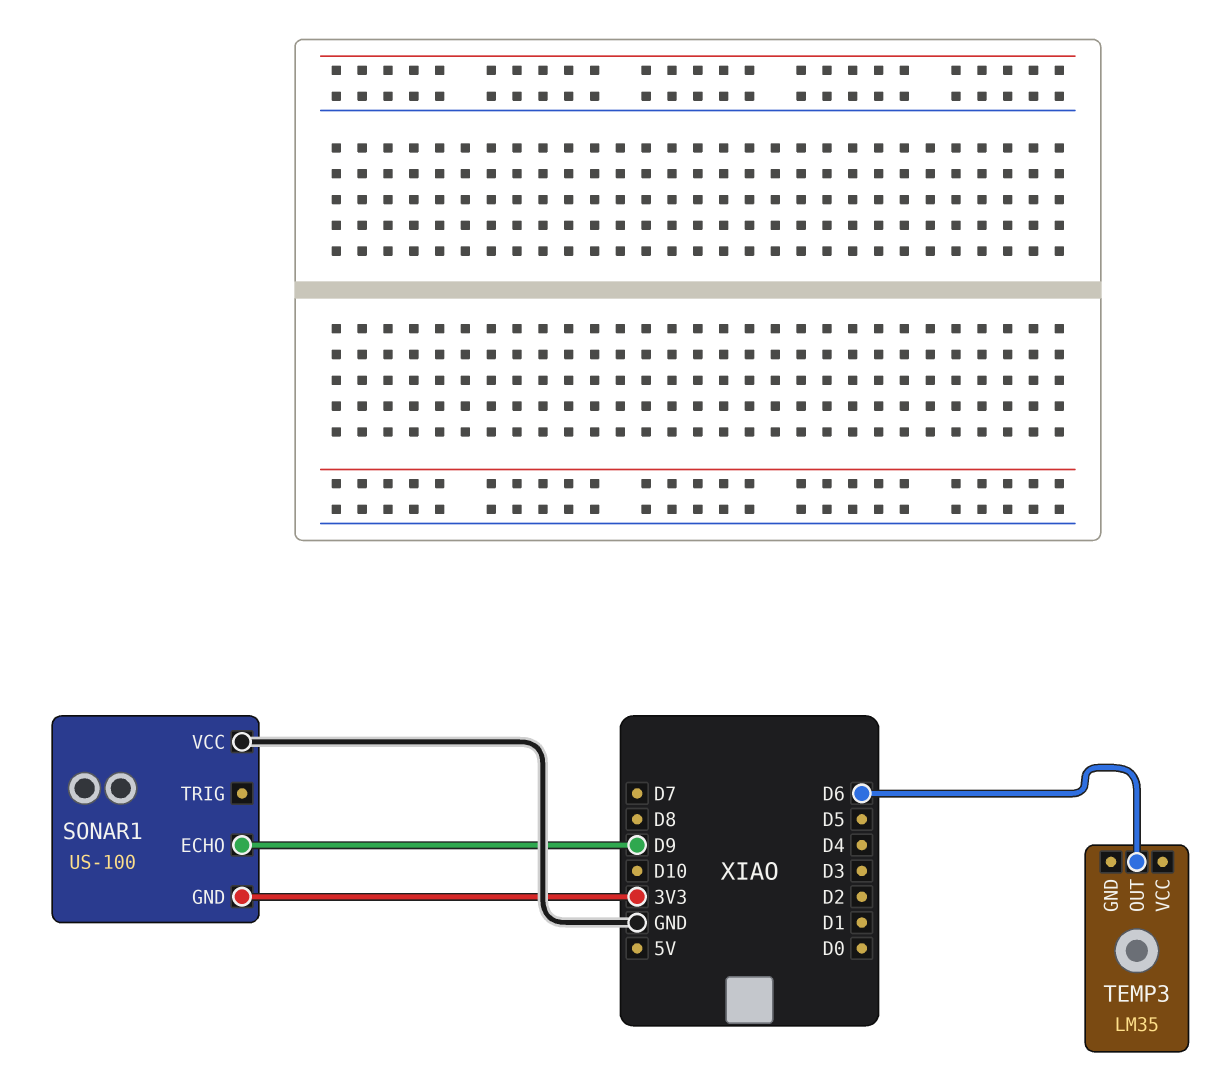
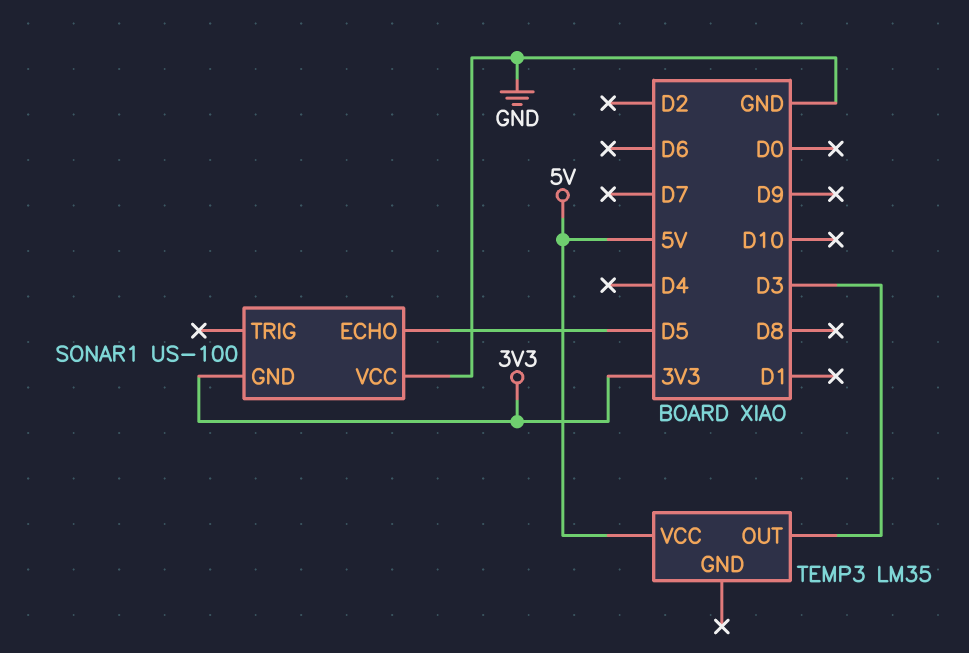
SONAR1 pin ECHO: D9 -> D5
TEMP3 pin OUT: D6 -> D3
TEMP3 pin VCC: none -> 5V

